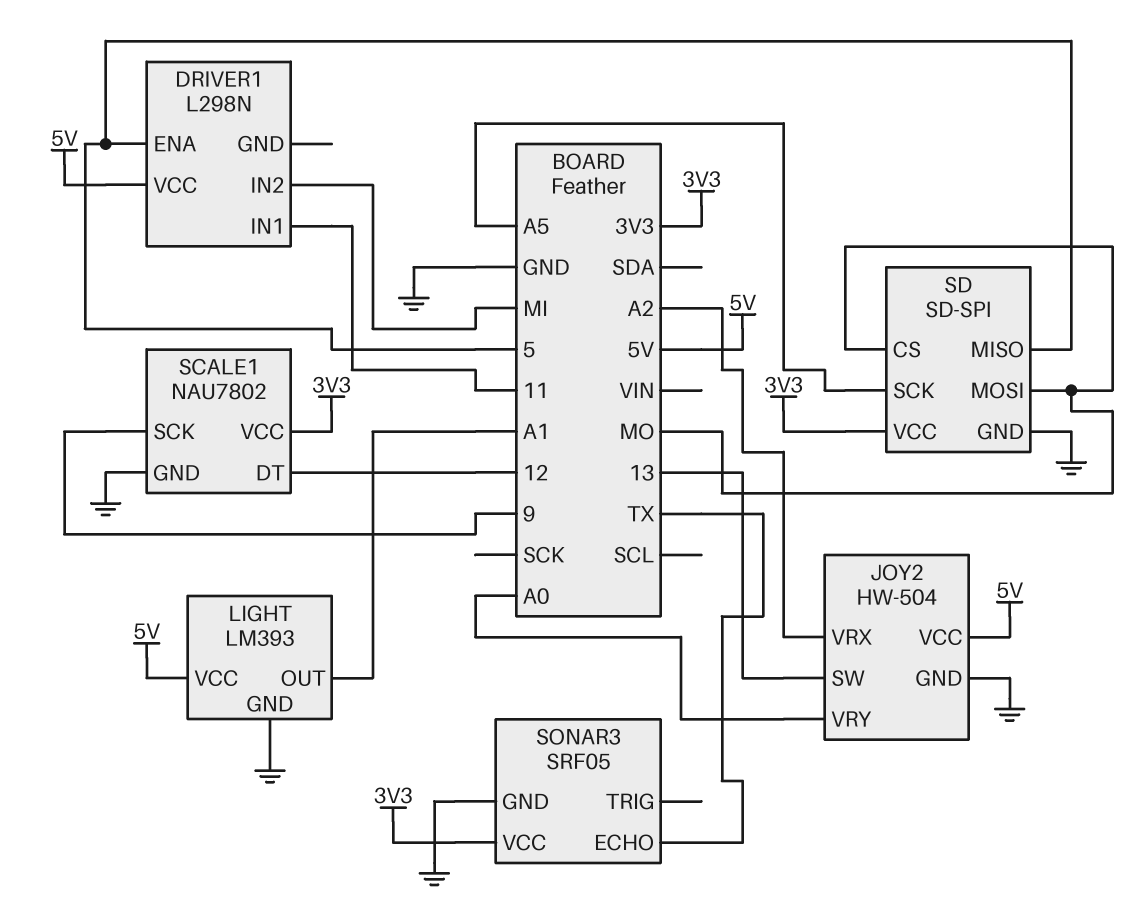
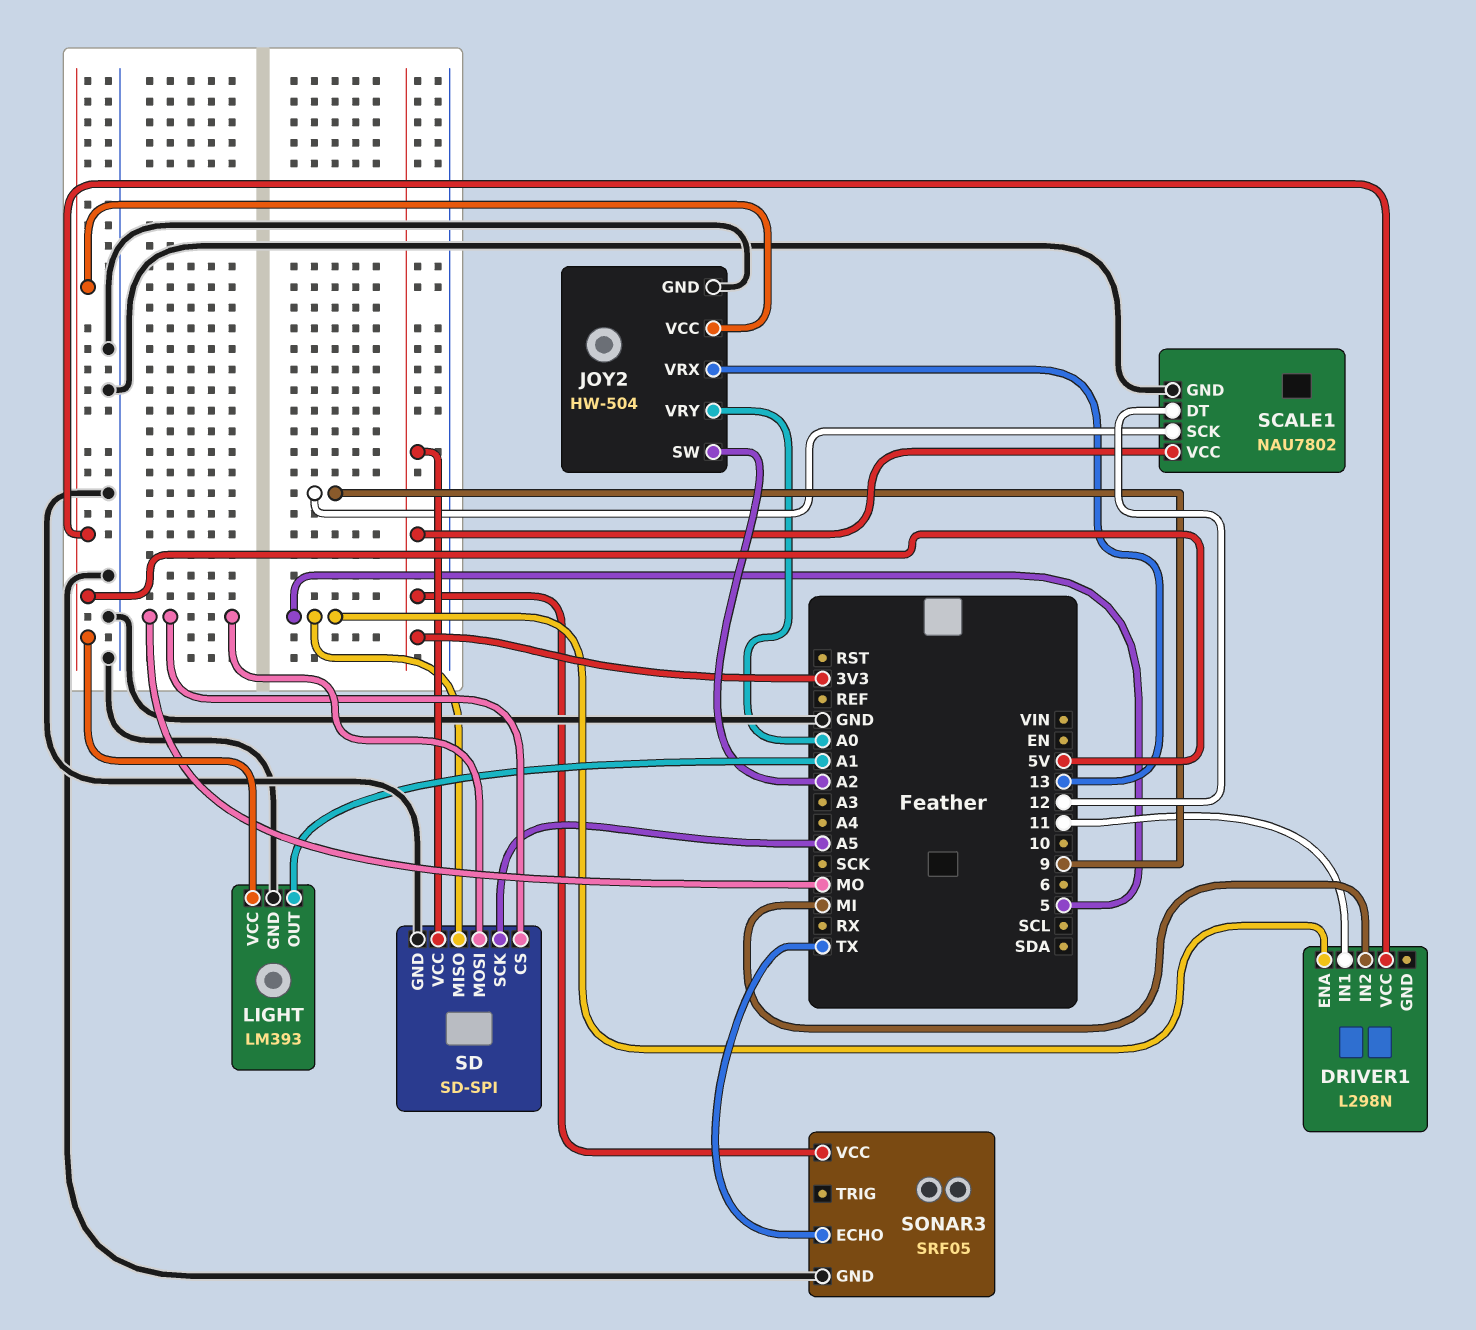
JOY2 pin SW: 13 -> A2
JOY2 pin VRX: A2 -> 13

